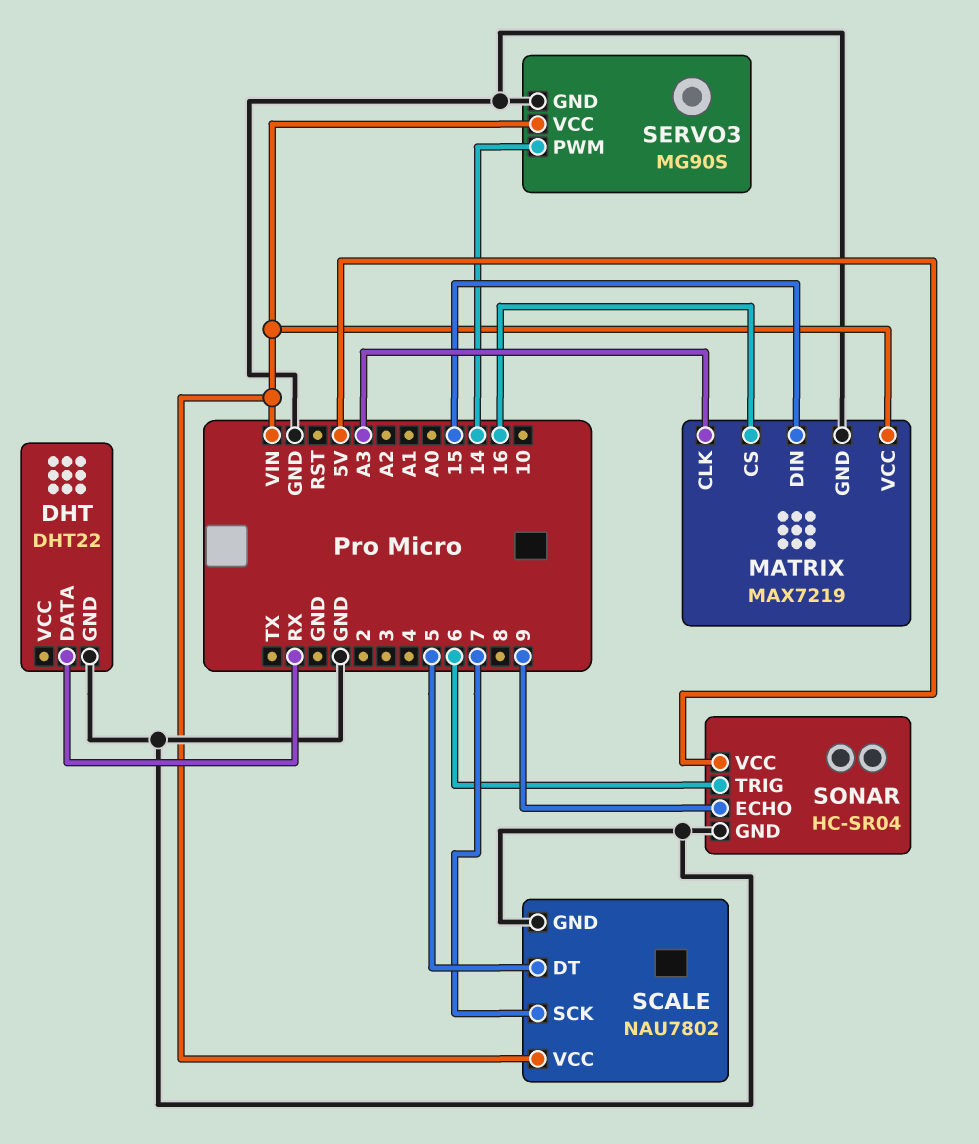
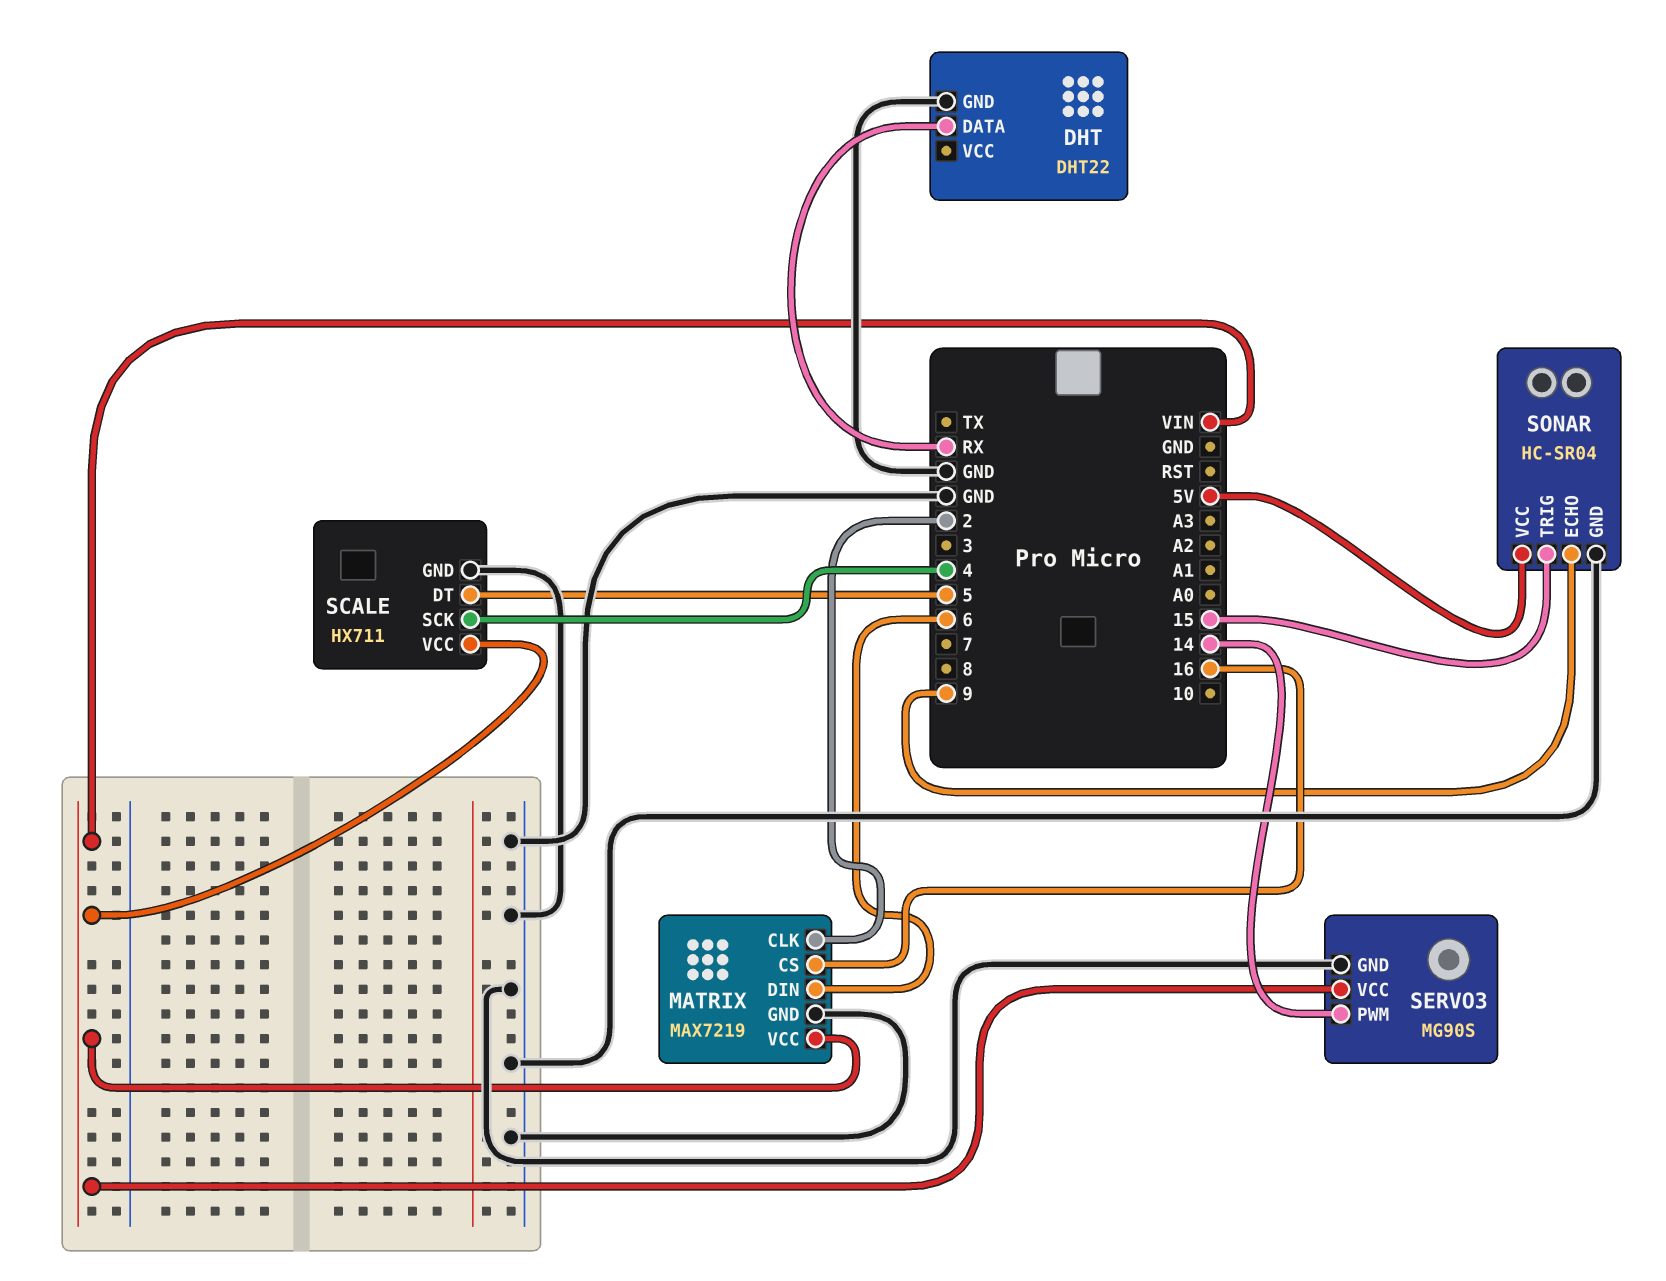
MATRIX pin CLK: A3 -> 2
MATRIX pin DIN: 15 -> 6
SCALE: NAU7802 -> HX711
SCALE pin SCK: 7 -> 4
SONAR pin TRIG: 6 -> 15

